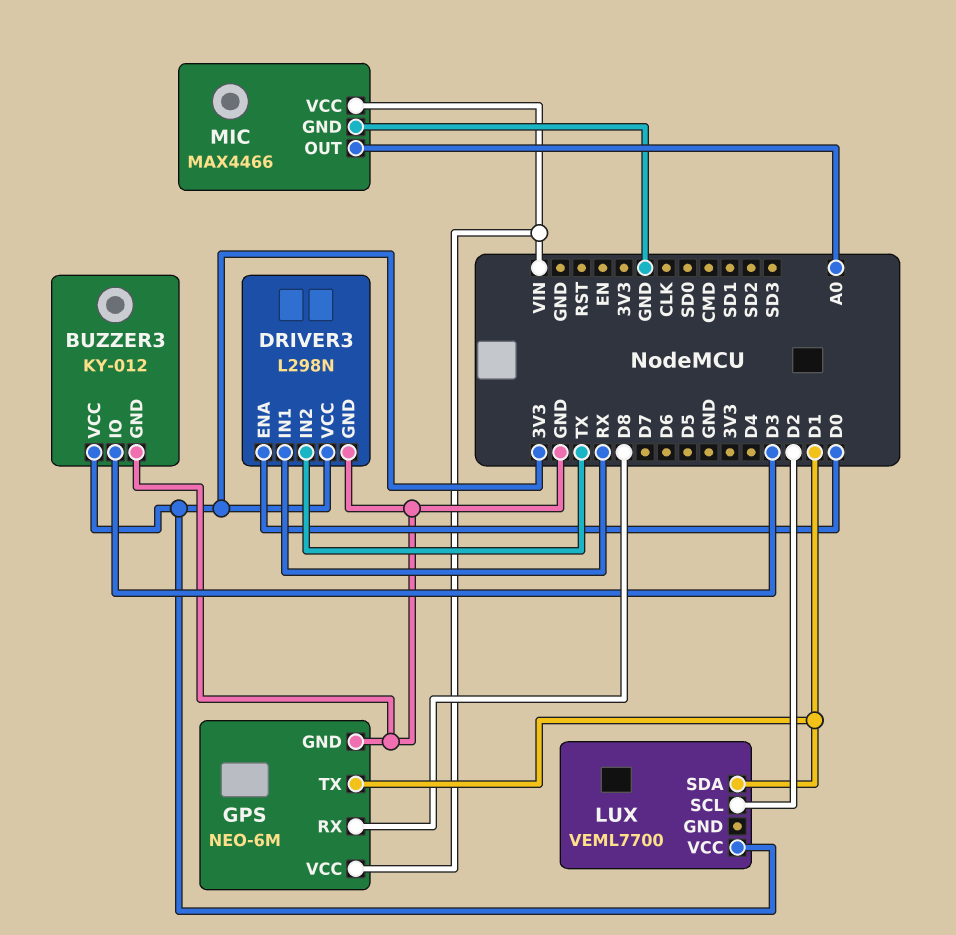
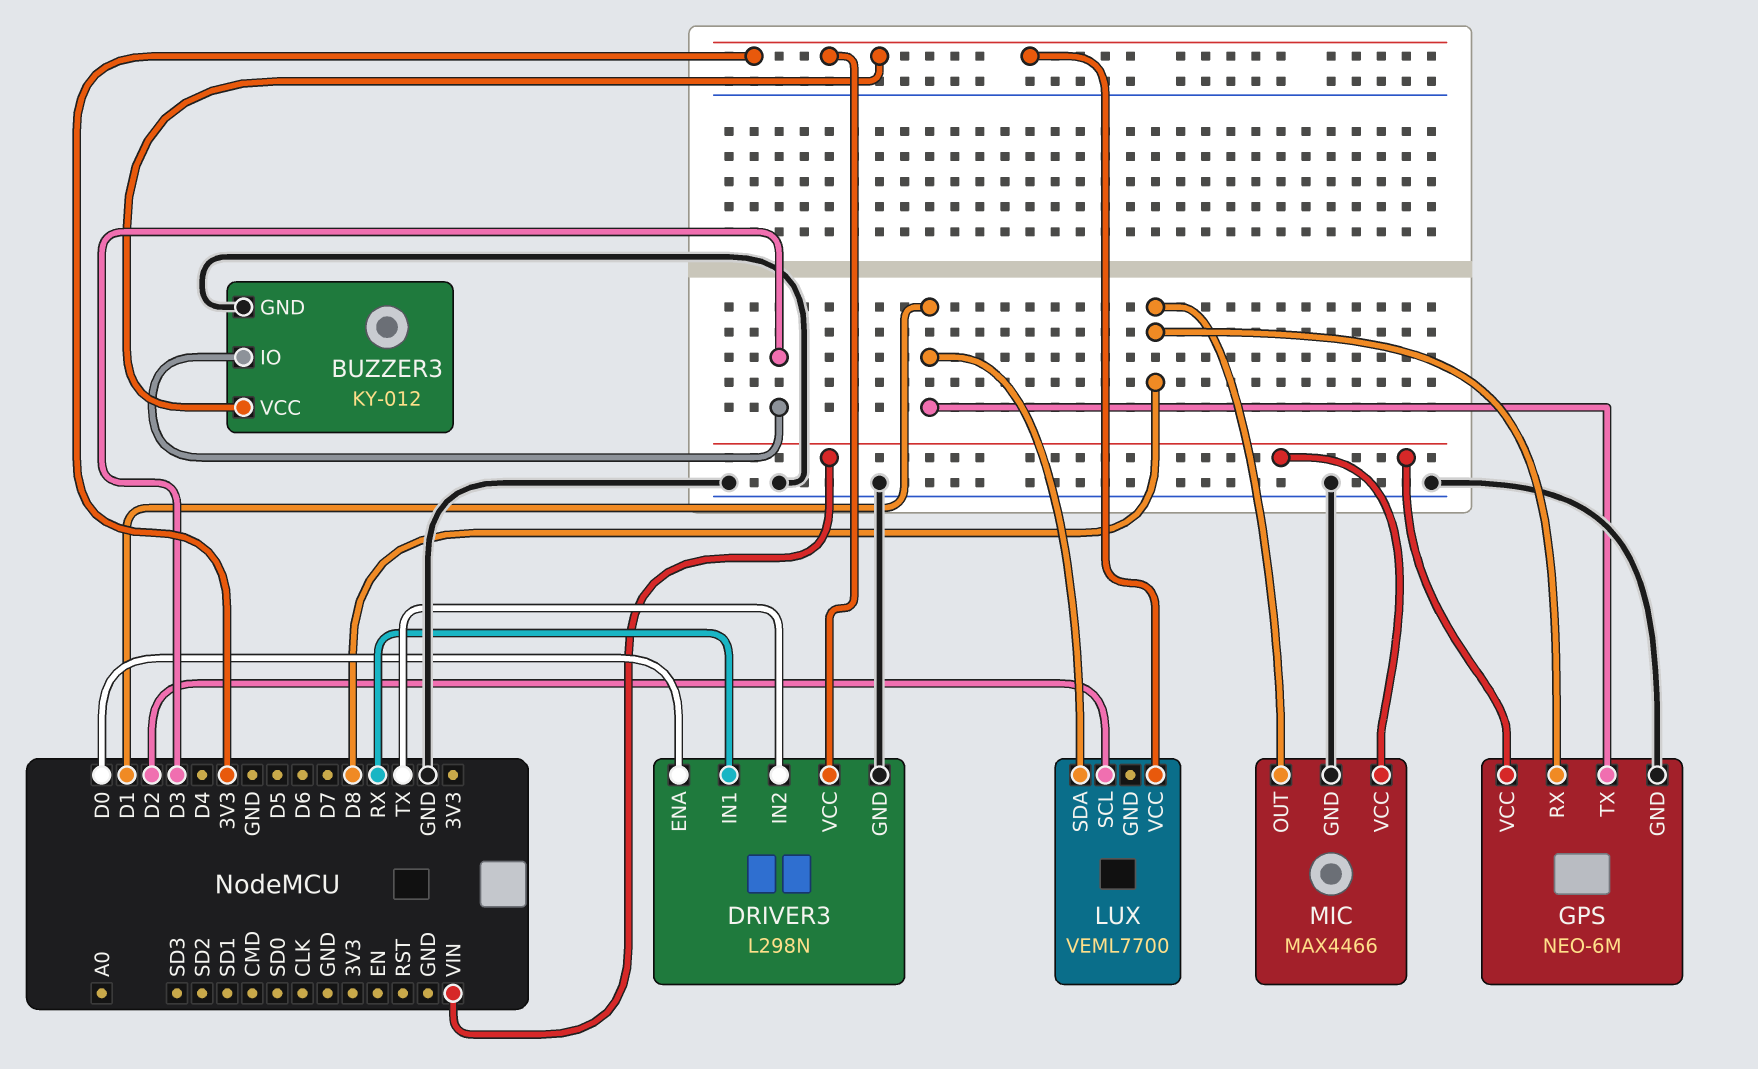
MIC pin OUT: A0 -> D8

